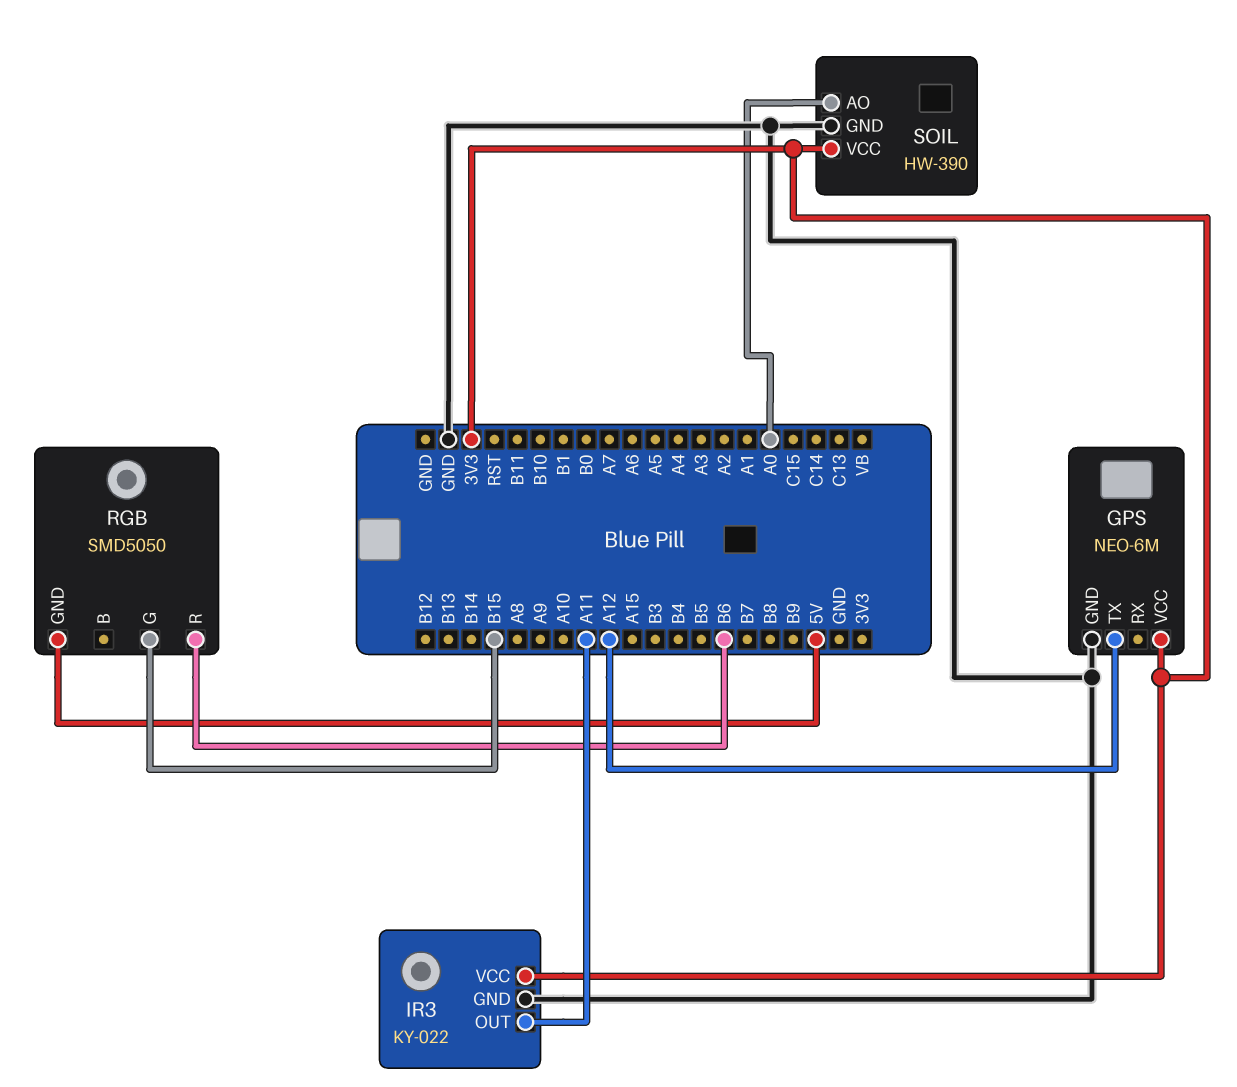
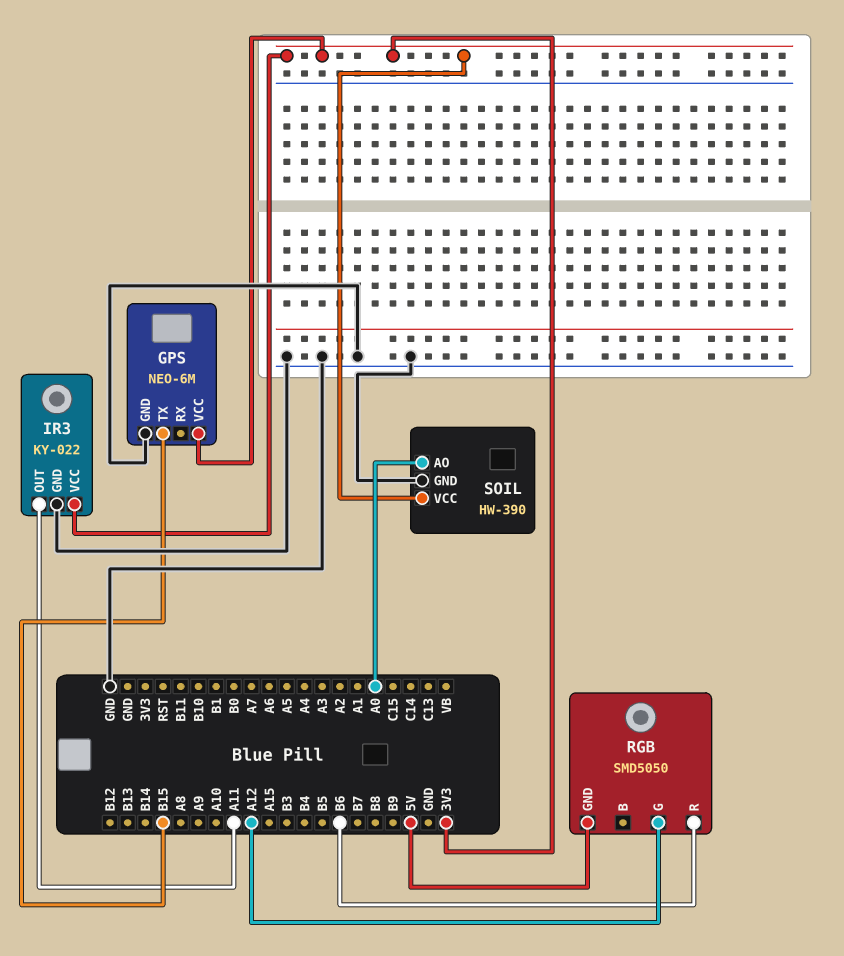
GPS pin TX: A12 -> B15
RGB pin G: B15 -> A12

